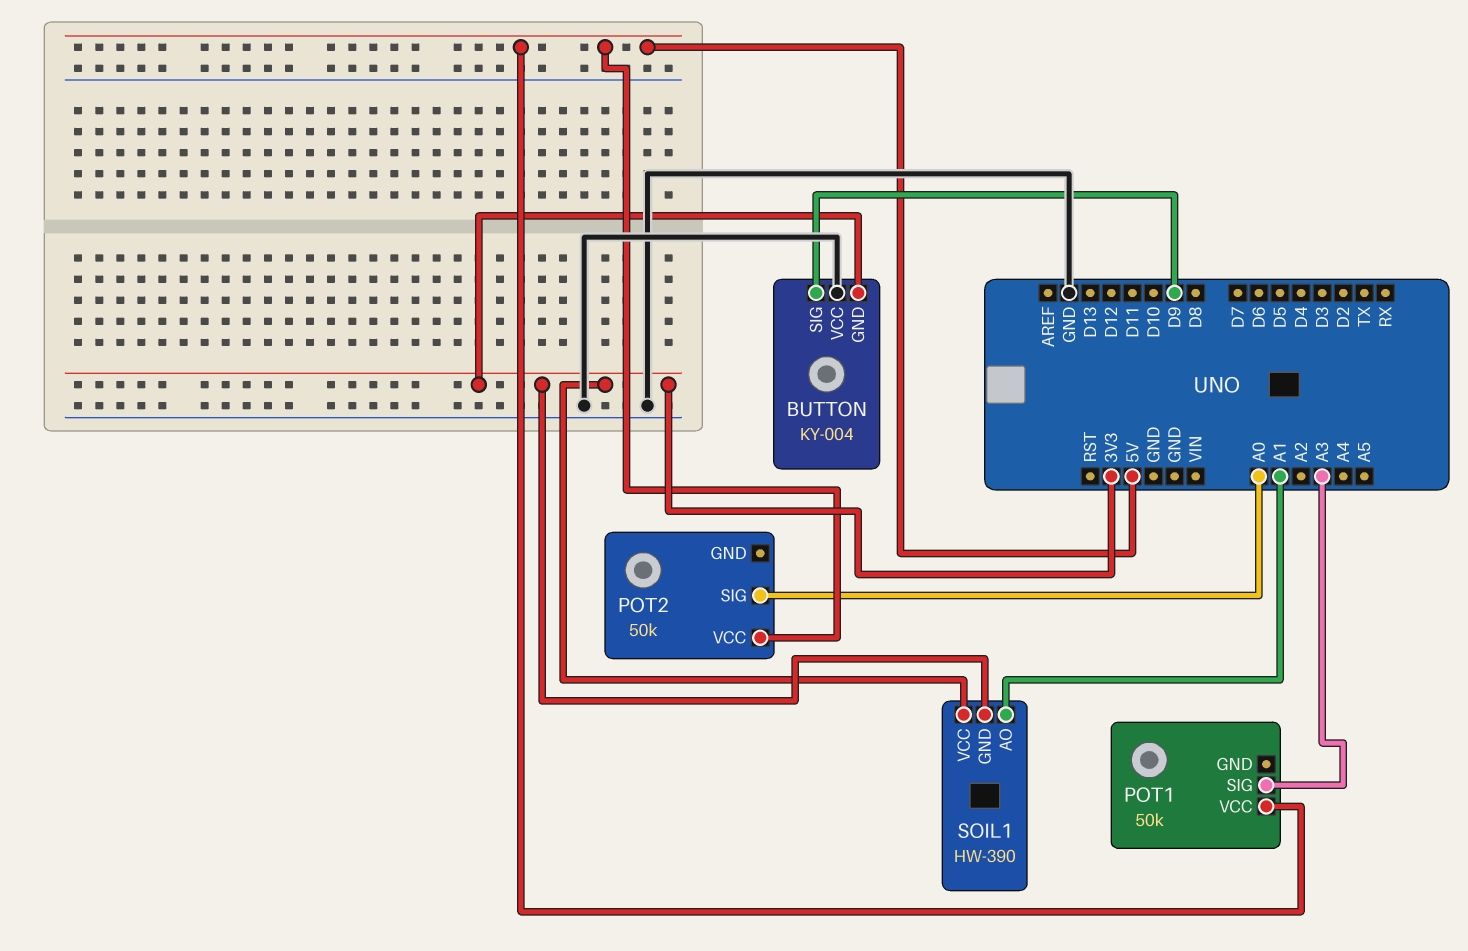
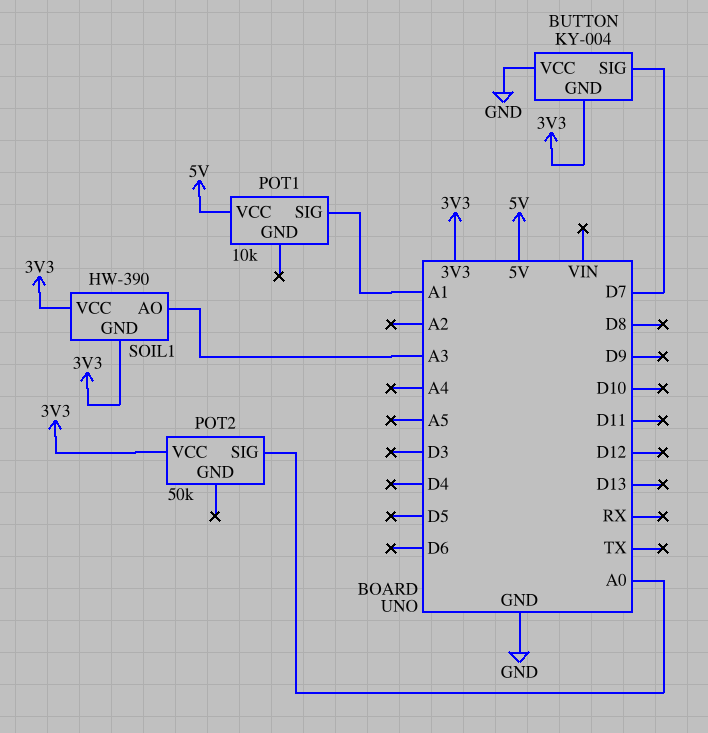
BUTTON pin SIG: D9 -> D7
POT1: 50k -> 10k
POT1 pin SIG: A3 -> A1
POT2 pin VCC: 5V -> 3V3
SOIL1 pin AO: A1 -> A3

